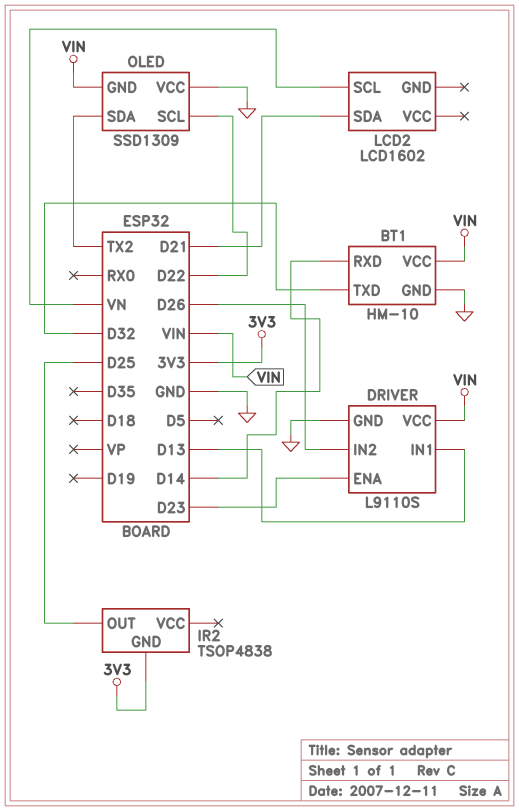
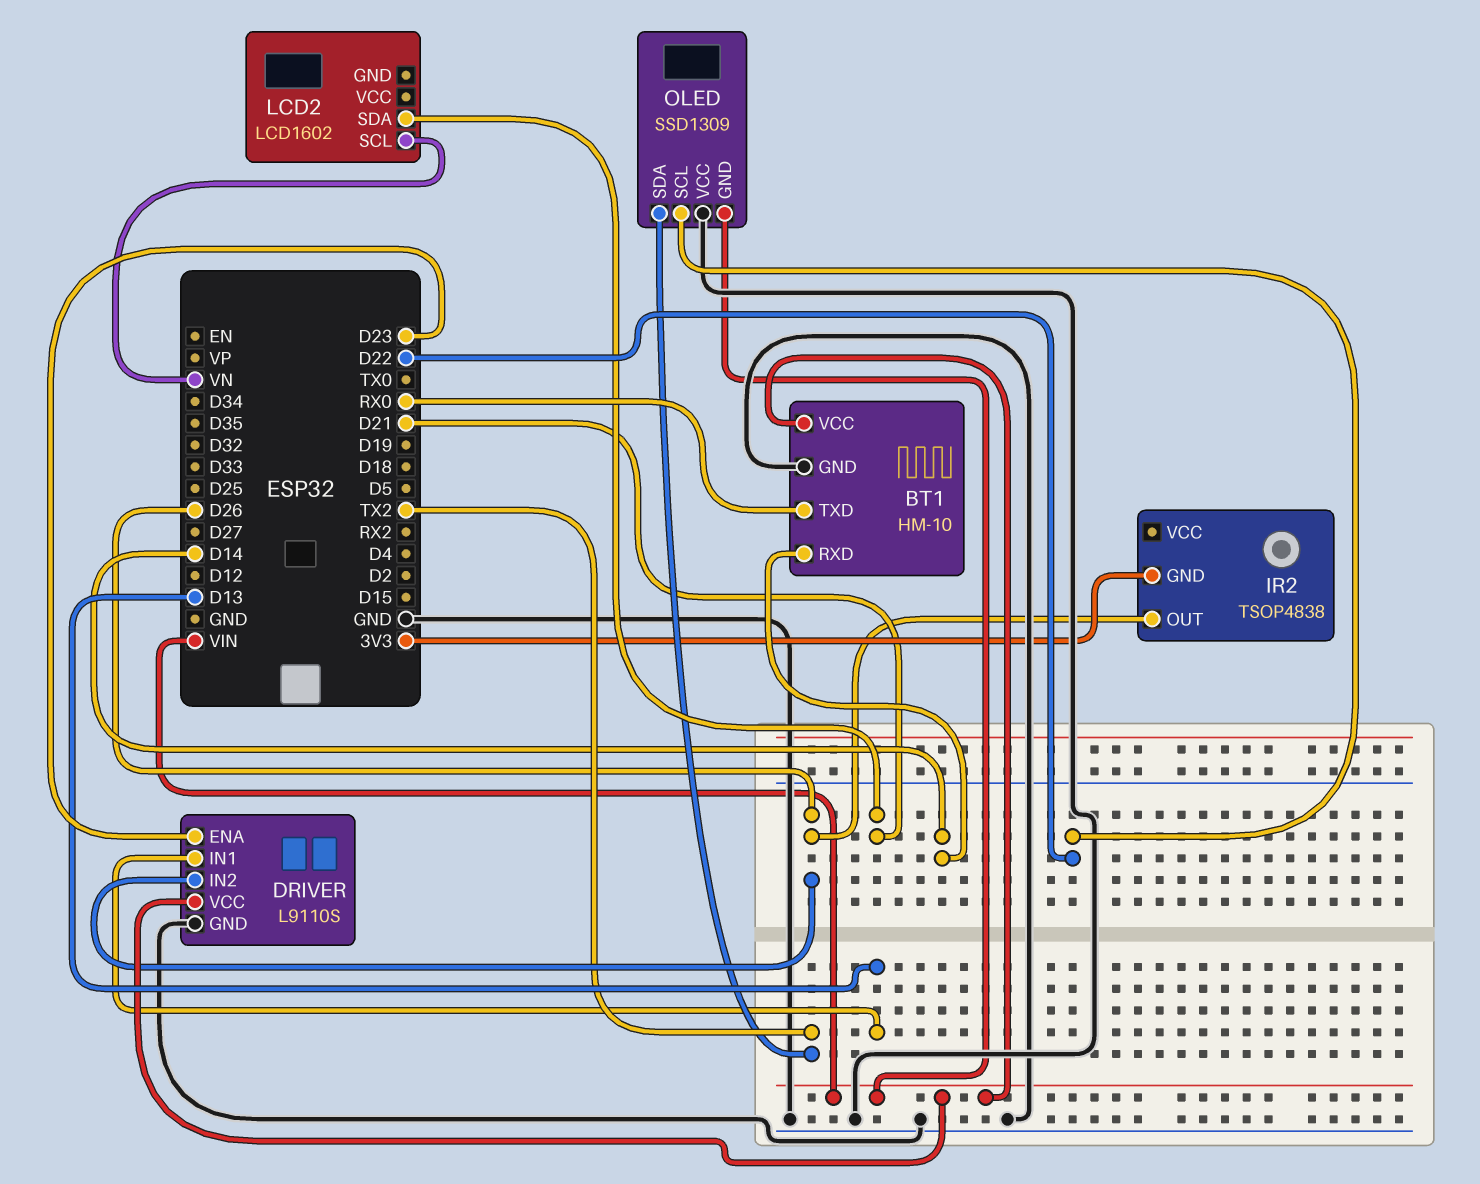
BT1 pin TXD: D32 -> RX0
IR2 pin OUT: D25 -> D26

